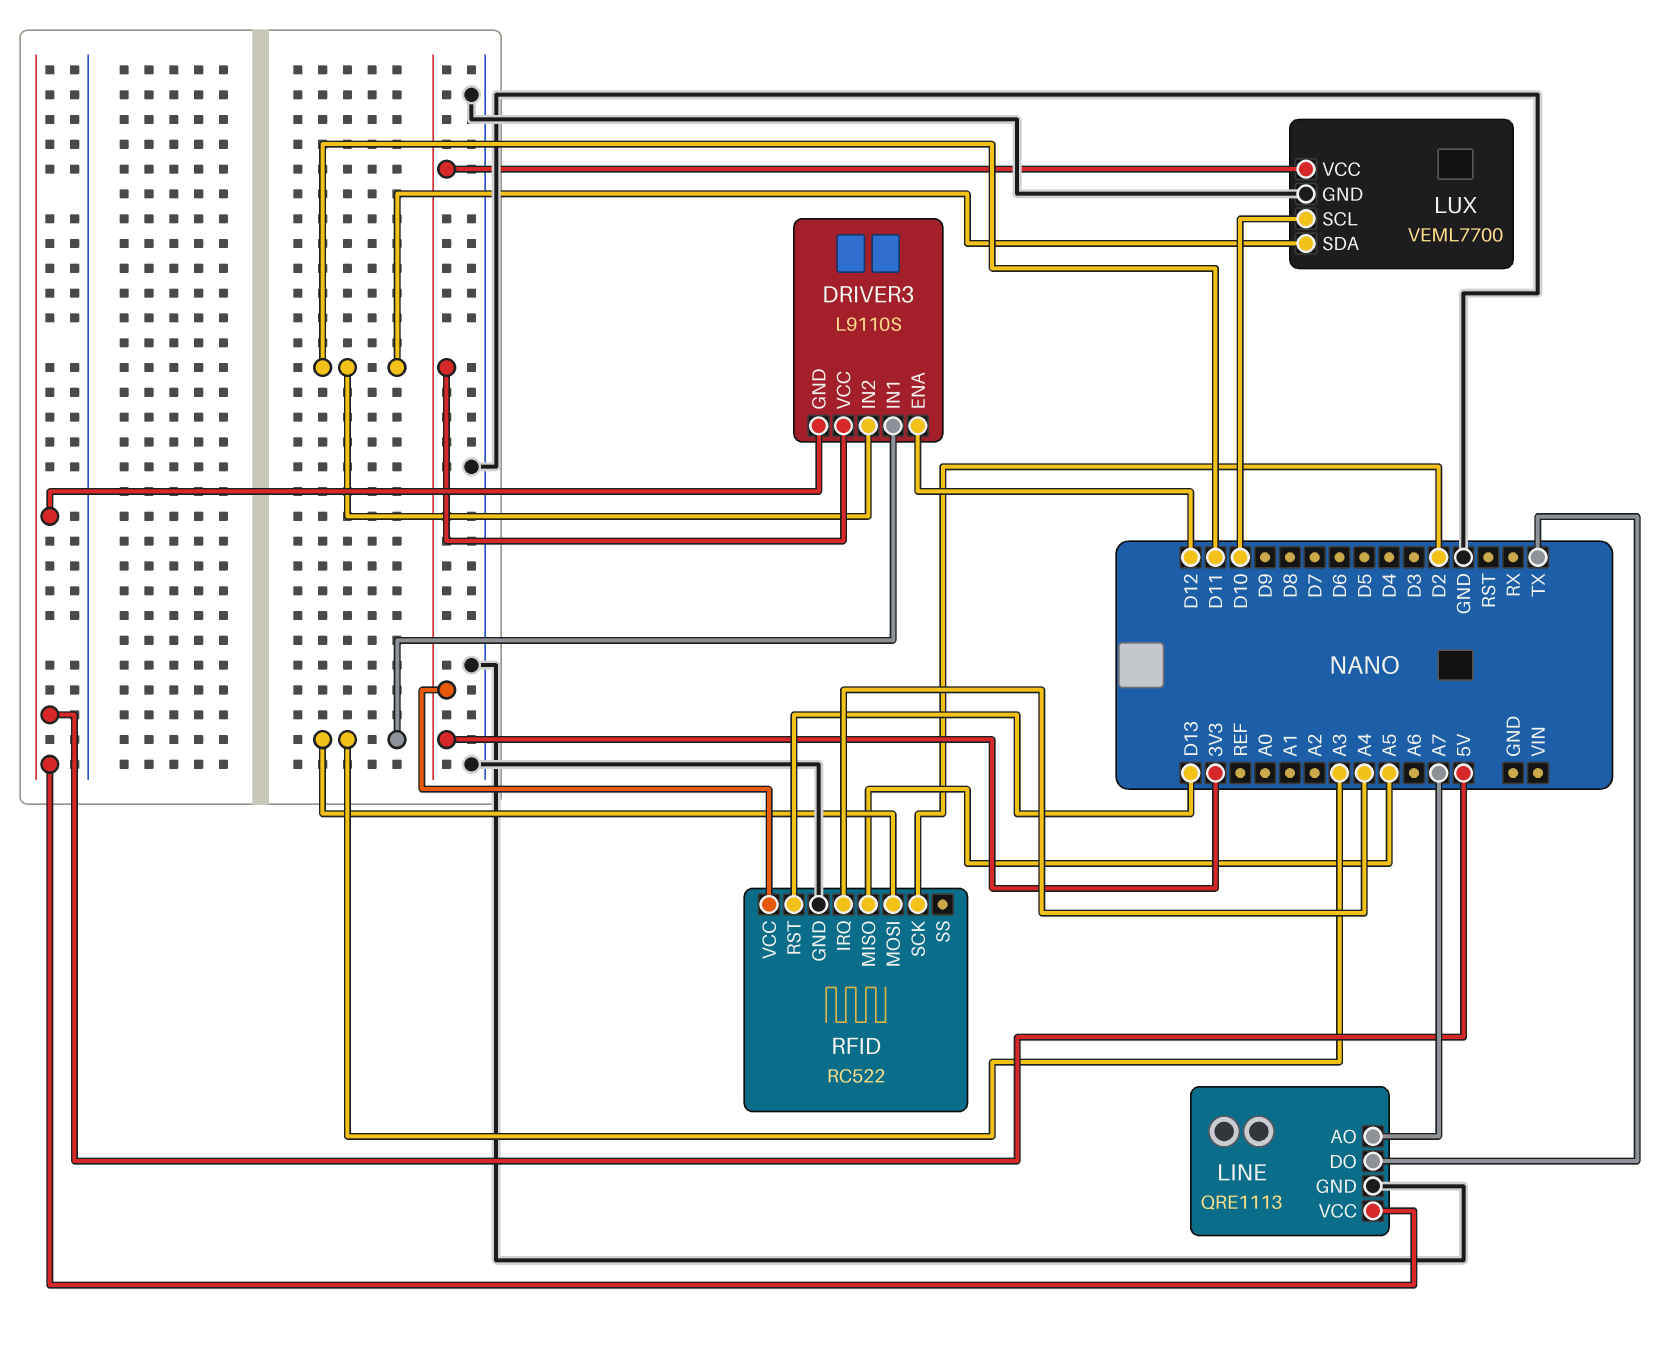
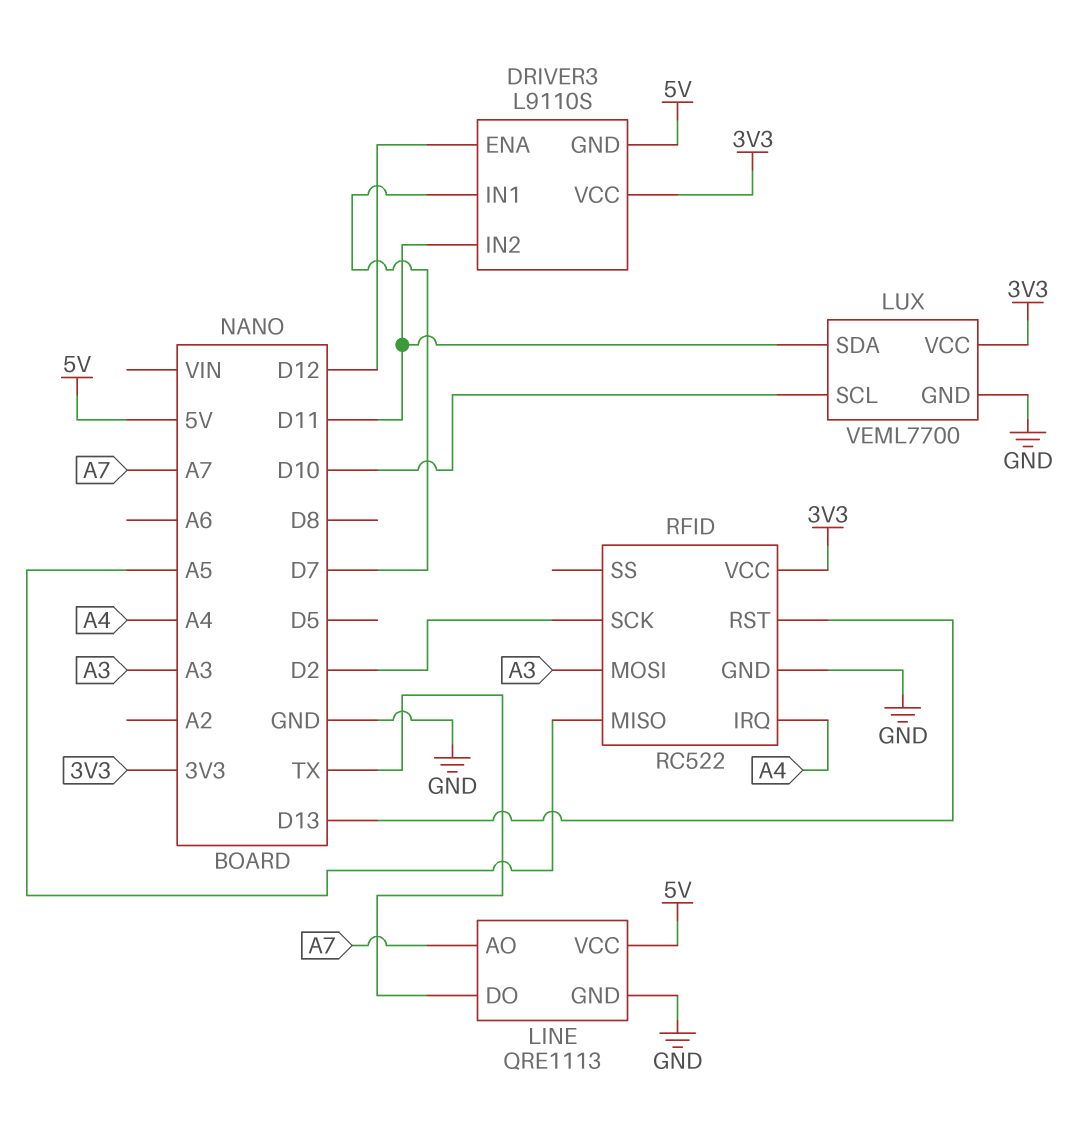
DRIVER3 pin IN1: A3 -> D7

